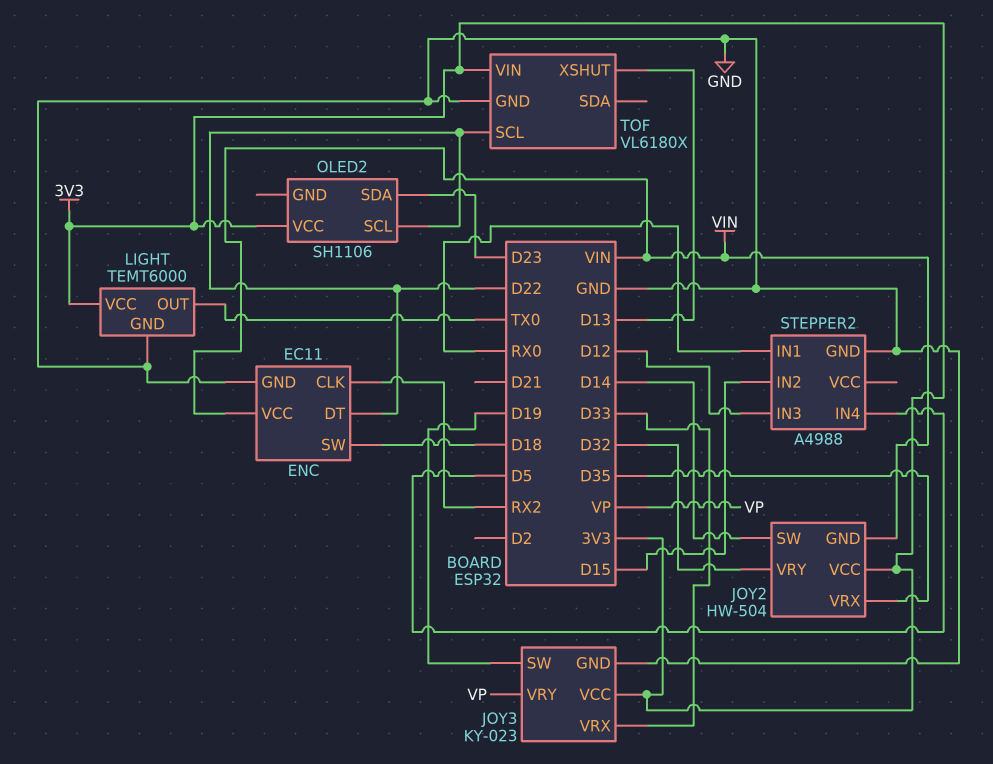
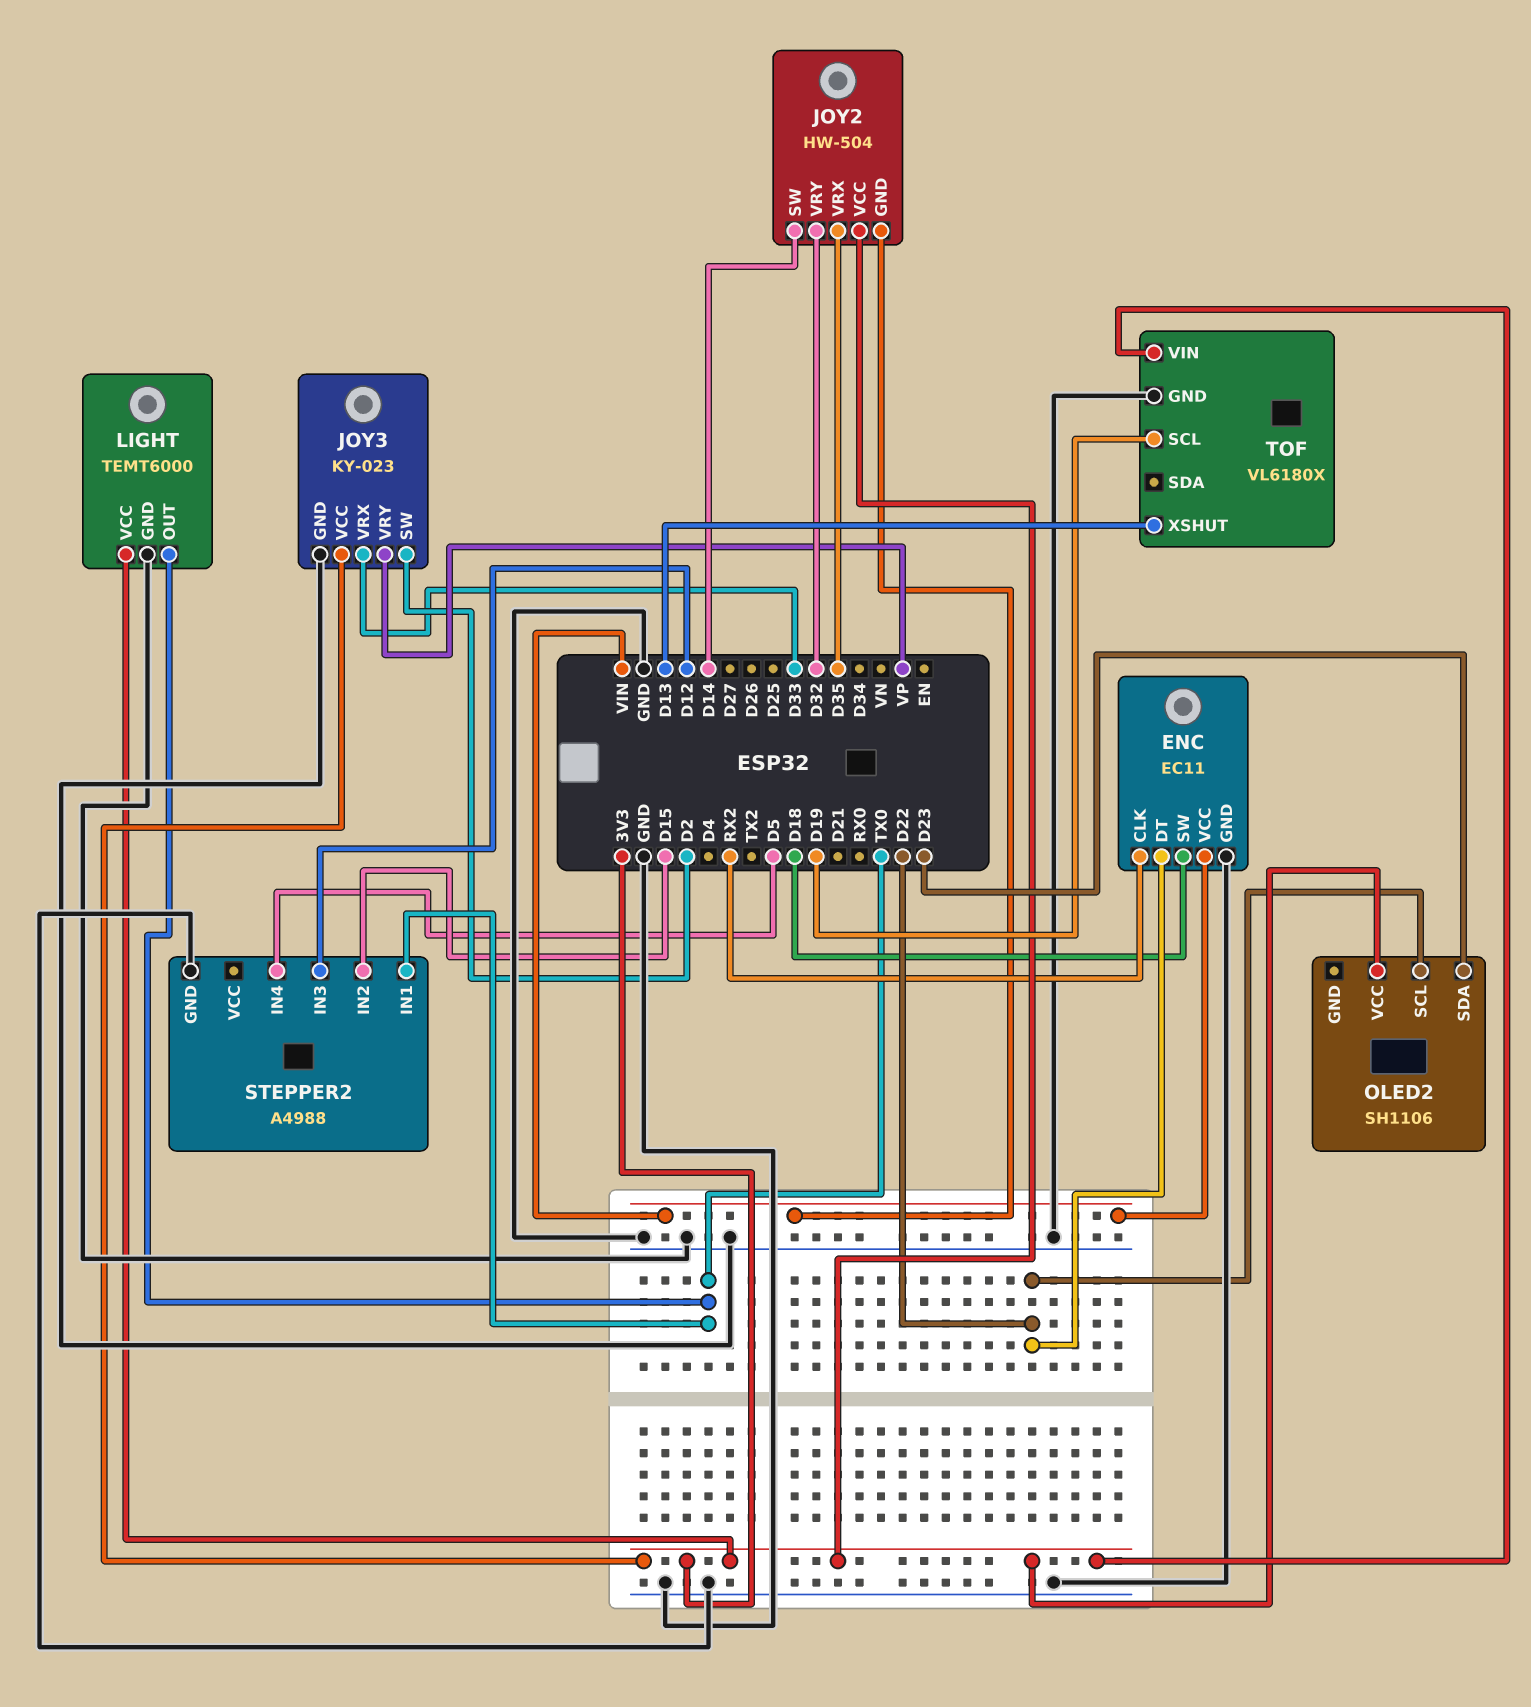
JOY3 pin SW: D19 -> D2
STEPPER2 pin IN1: RX0 -> TX0
TOF pin SCL: D22 -> D19

